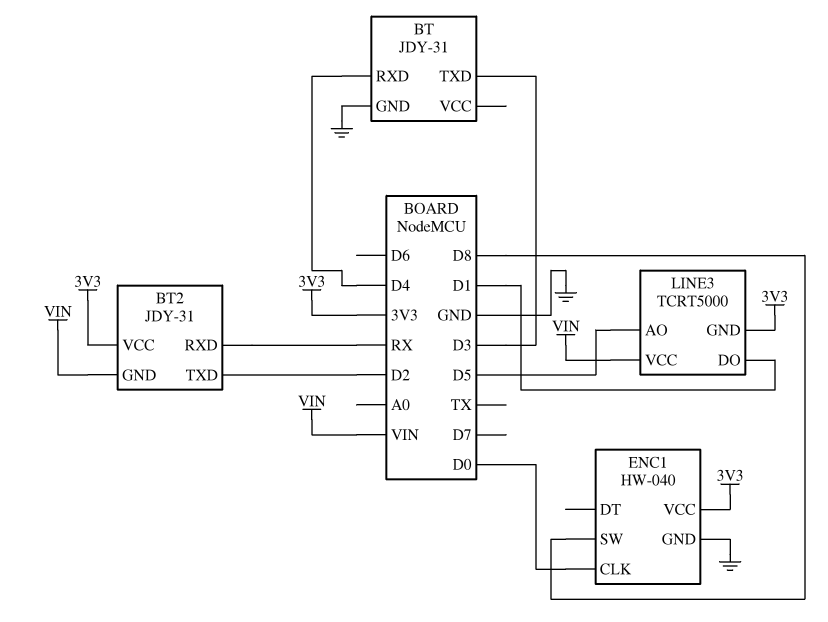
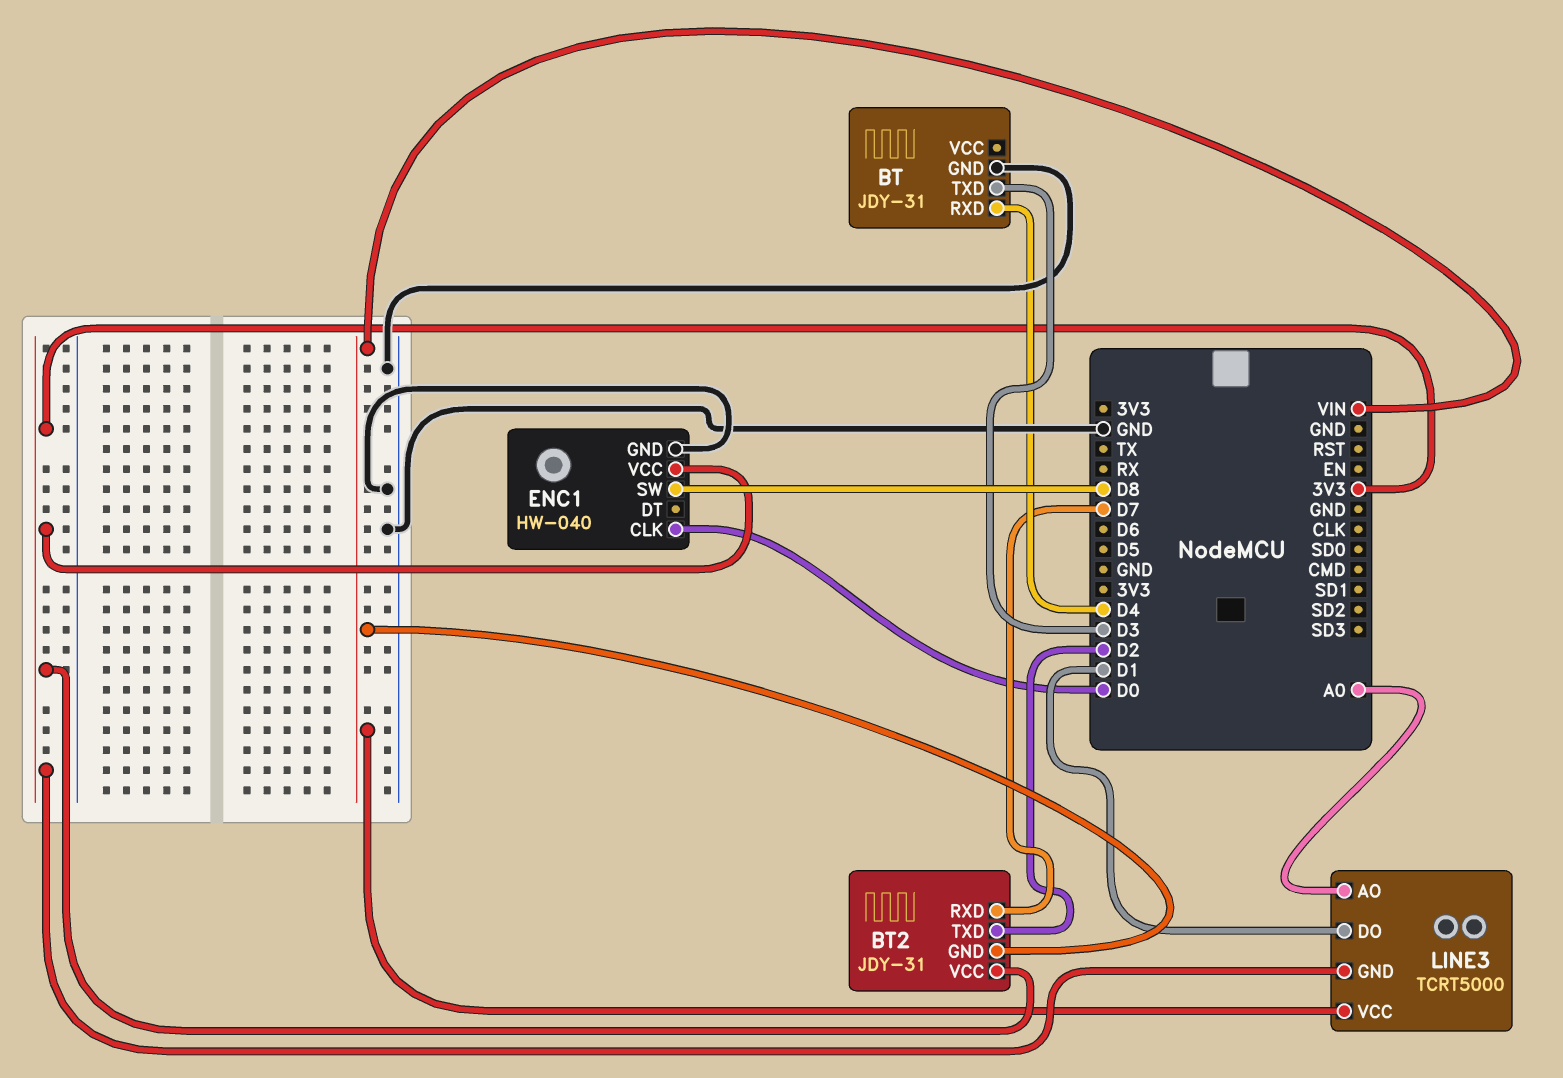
BT2 pin RXD: RX -> D7
LINE3 pin AO: D5 -> A0

